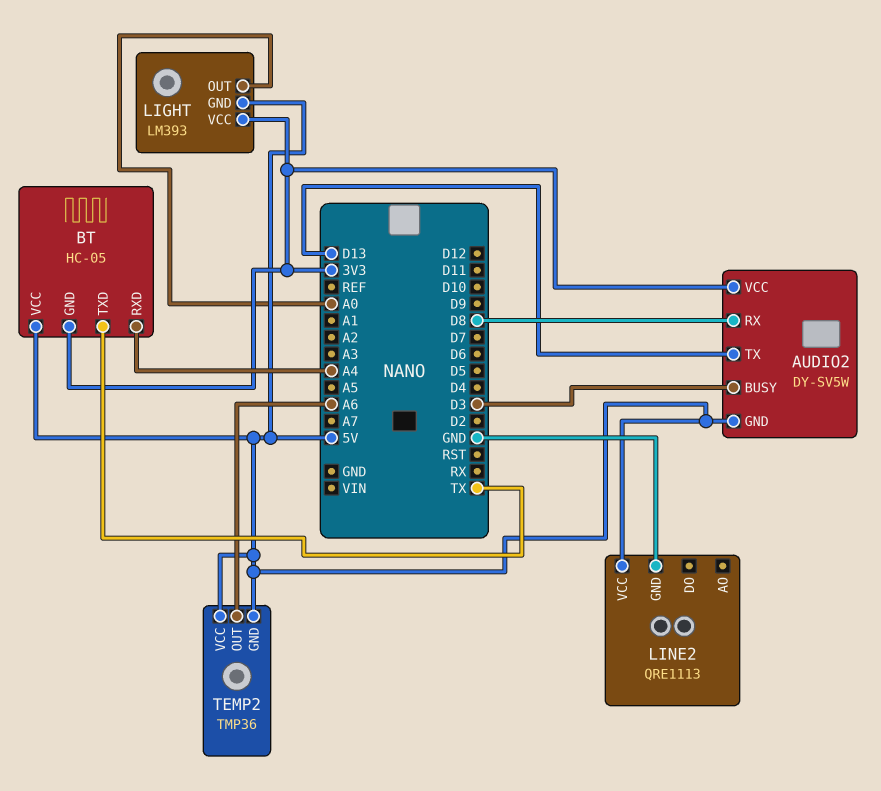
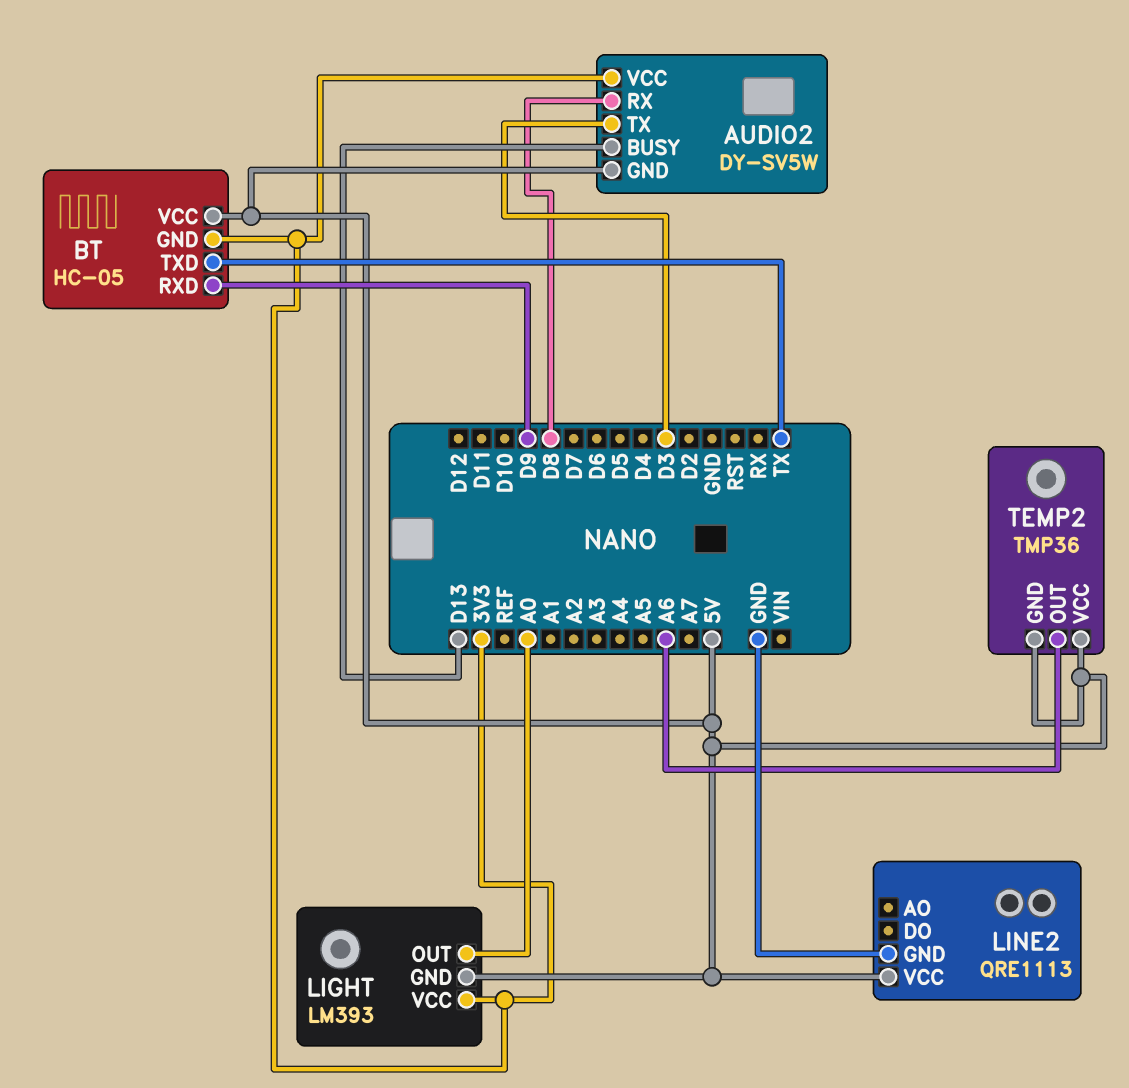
AUDIO2 pin BUSY: D3 -> D13
AUDIO2 pin TX: D13 -> D3
BT pin RXD: A4 -> D9

